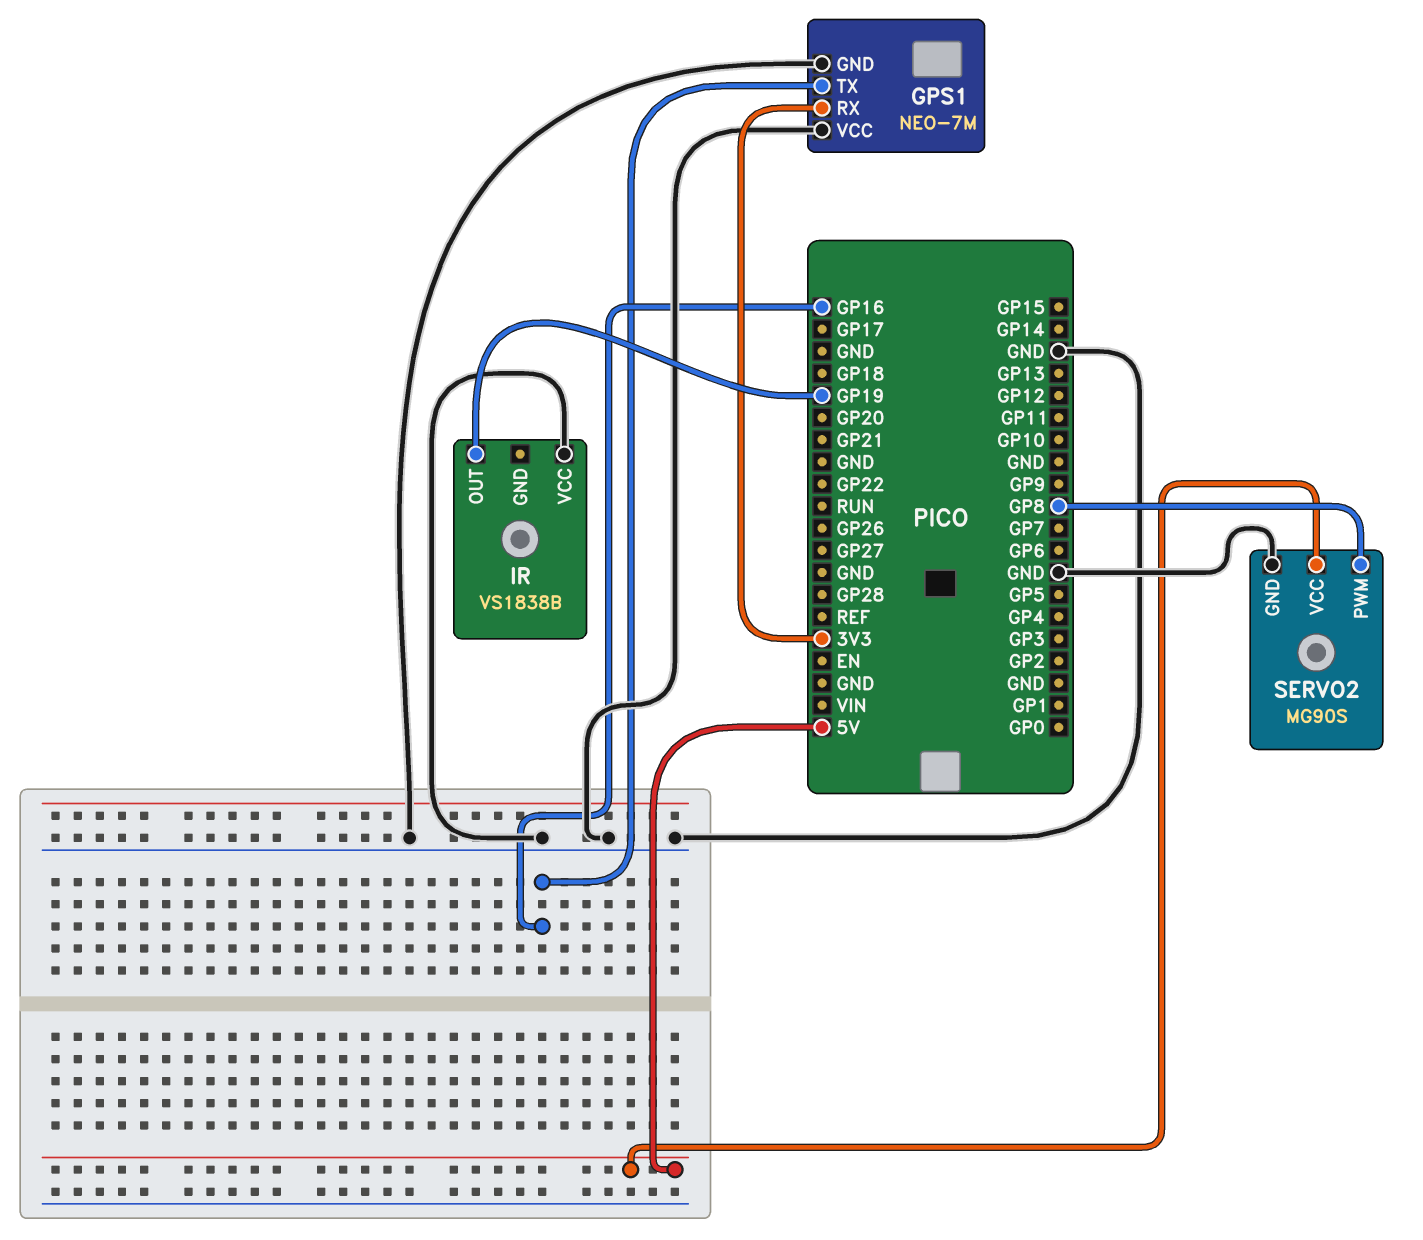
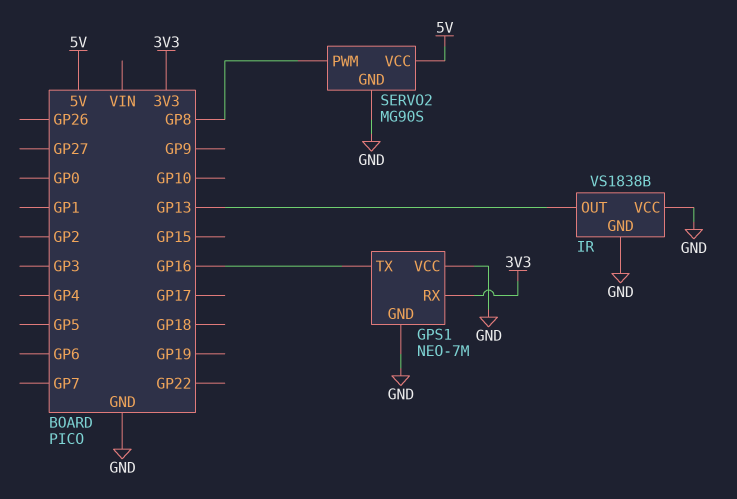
IR pin GND: none -> GND
IR pin OUT: GP19 -> GP13

